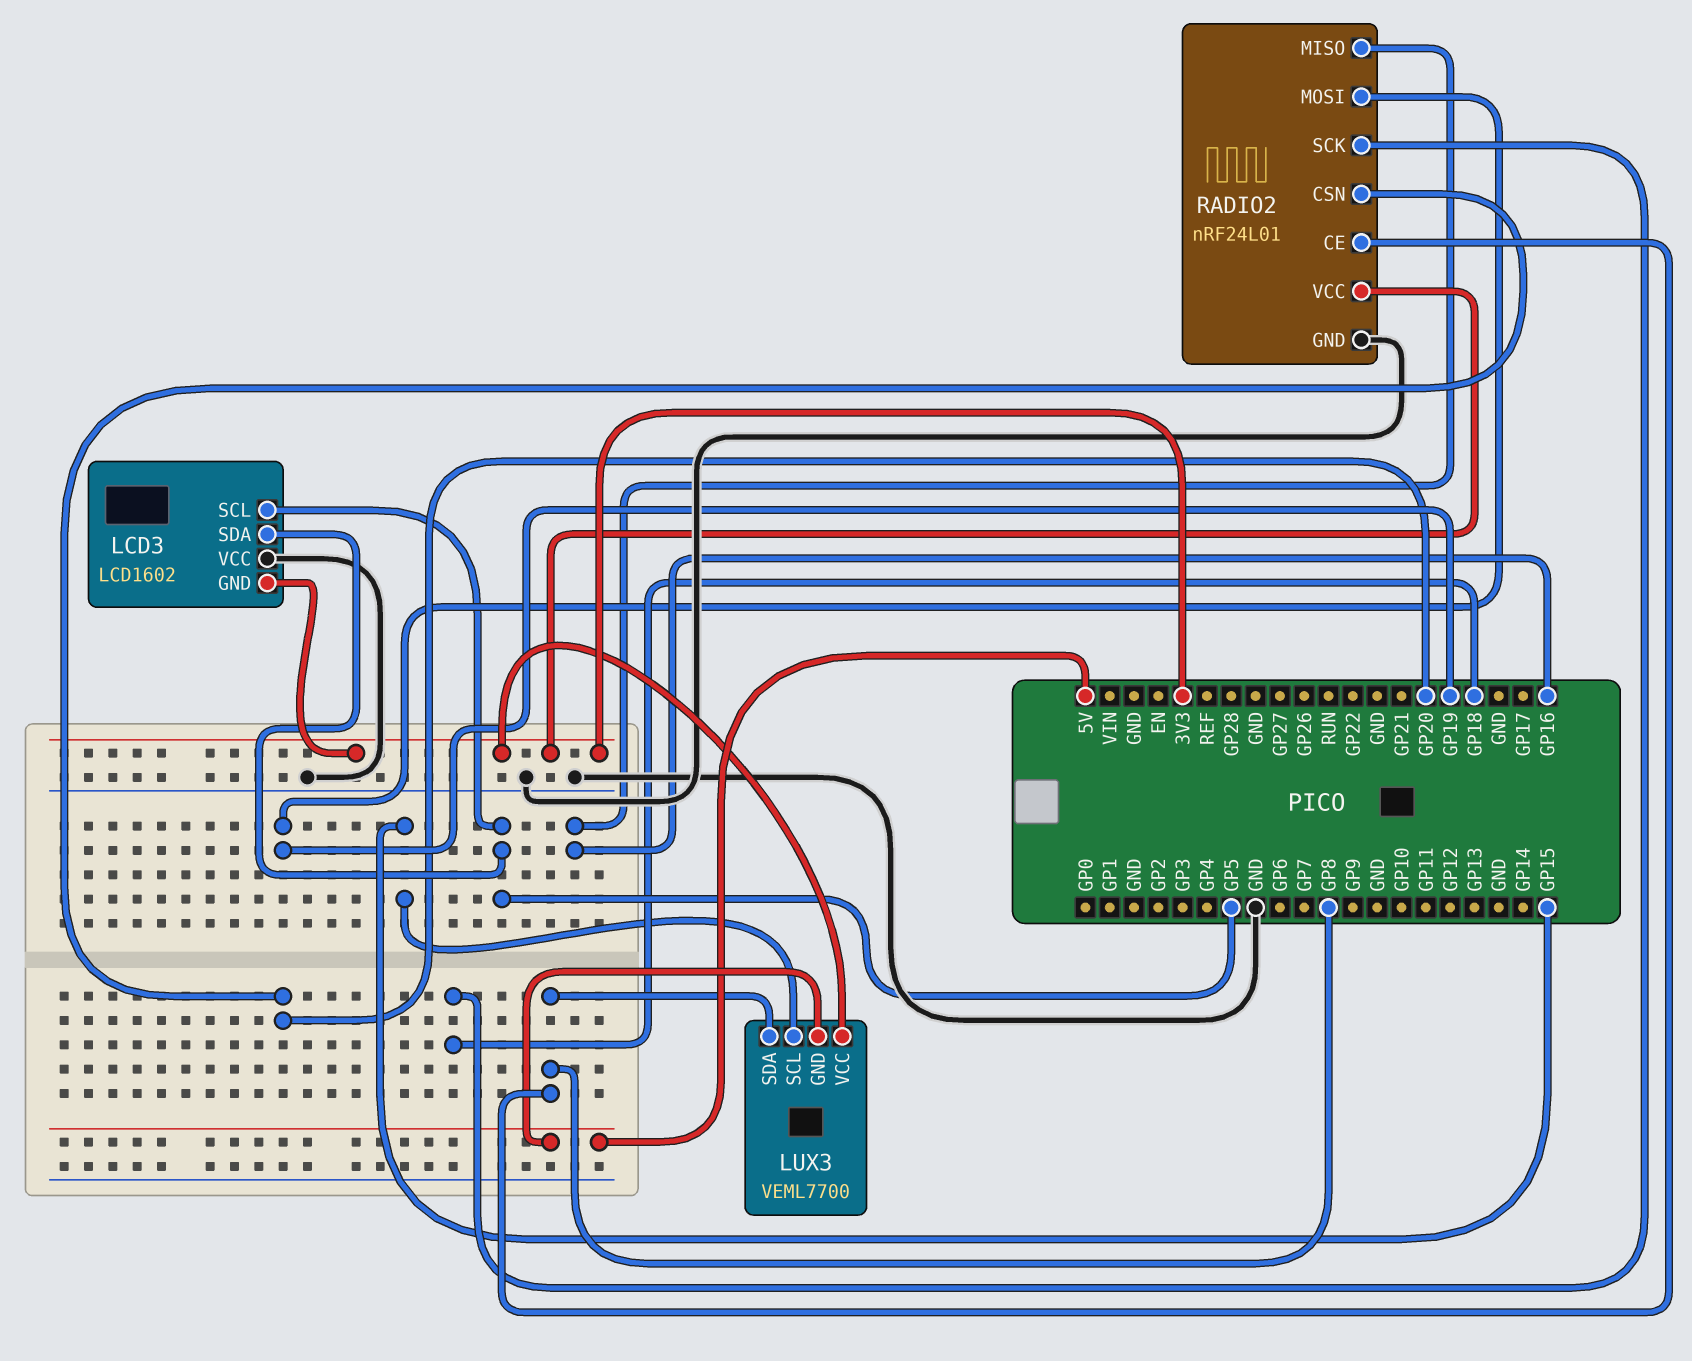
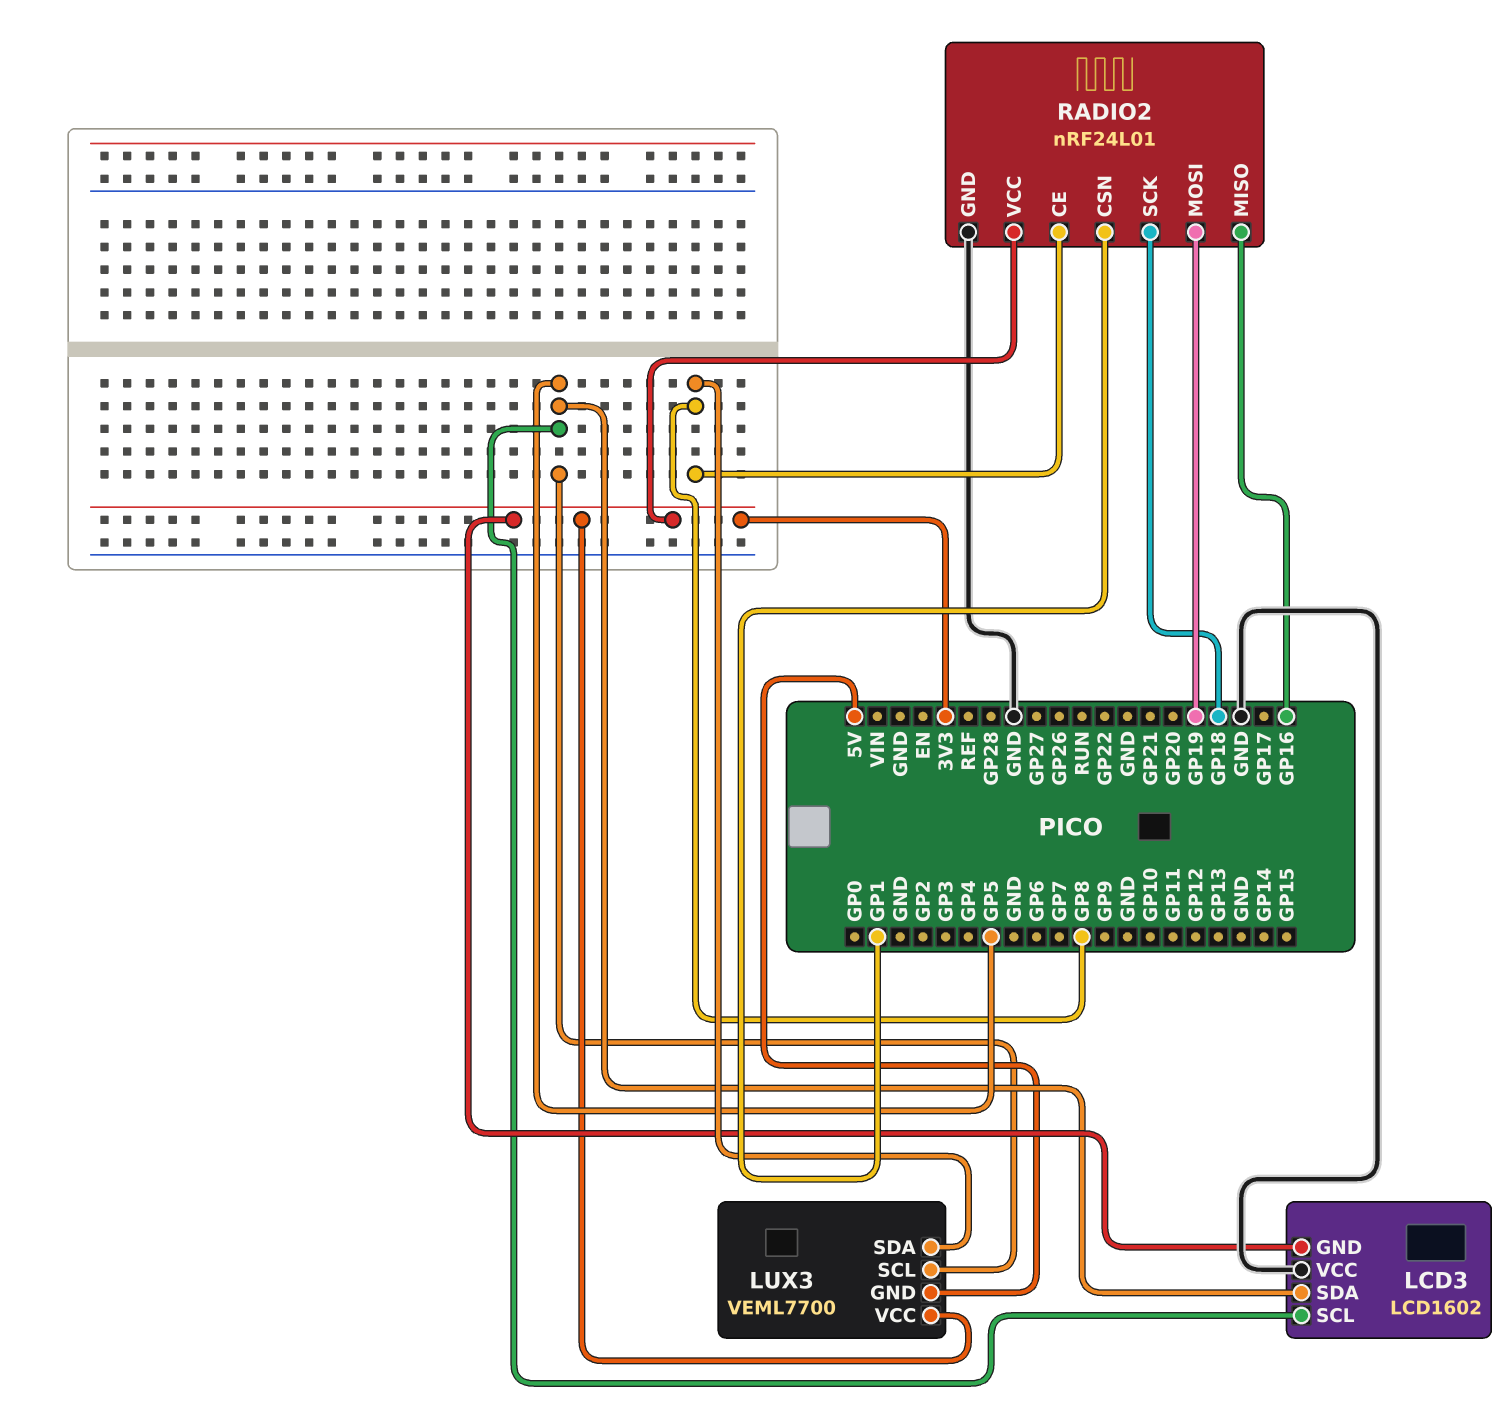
LUX3 pin SCL: GP15 -> GP5
RADIO2 pin CSN: GP20 -> GP1

